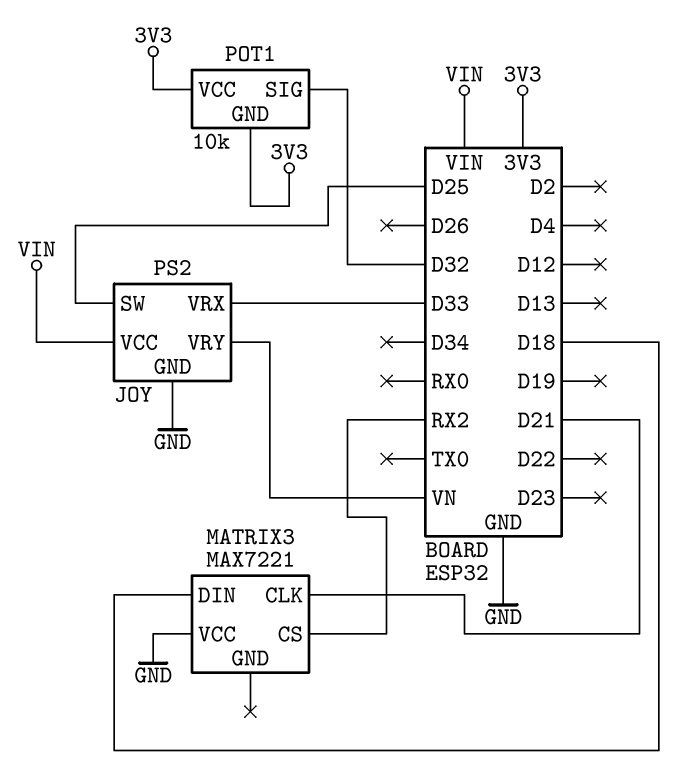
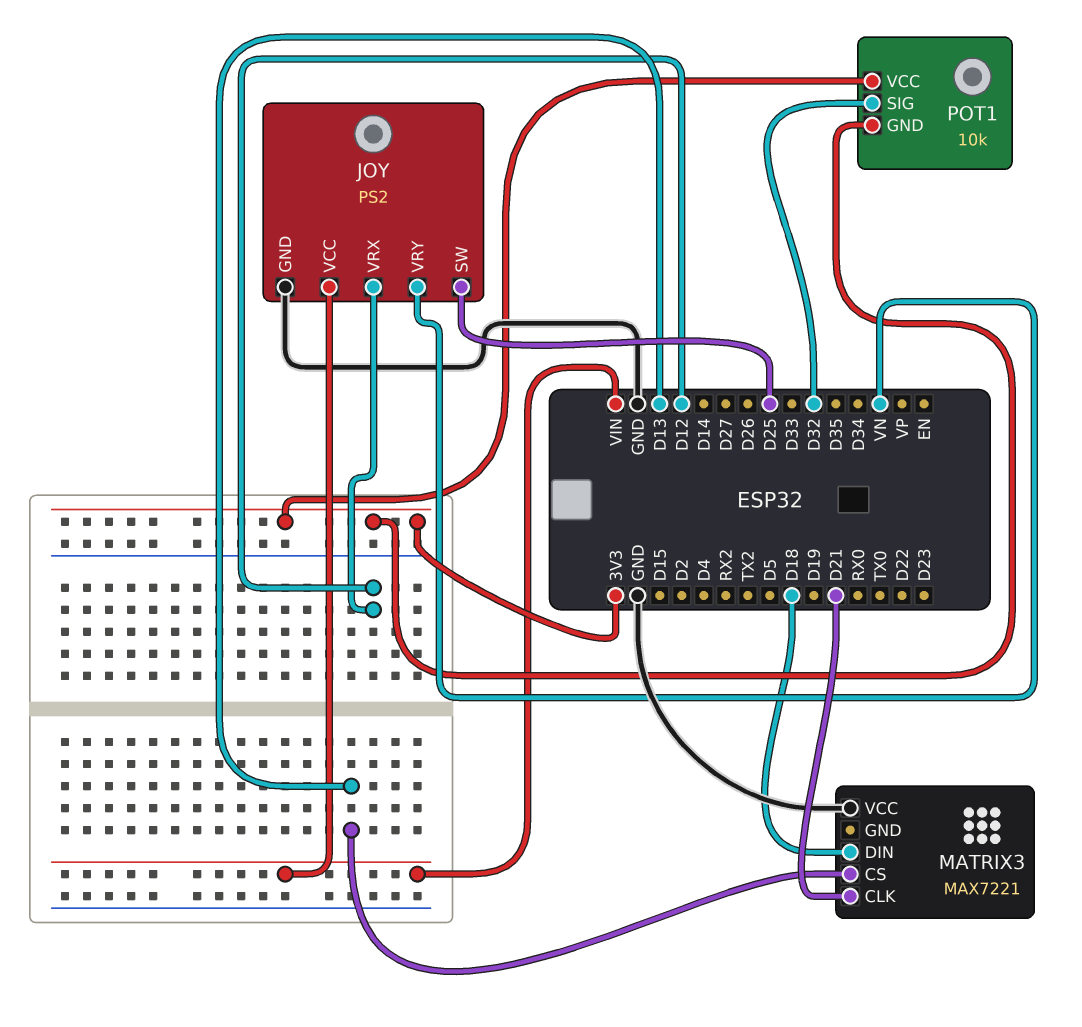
JOY pin VRX: D33 -> D12
MATRIX3 pin CS: RX2 -> D13

